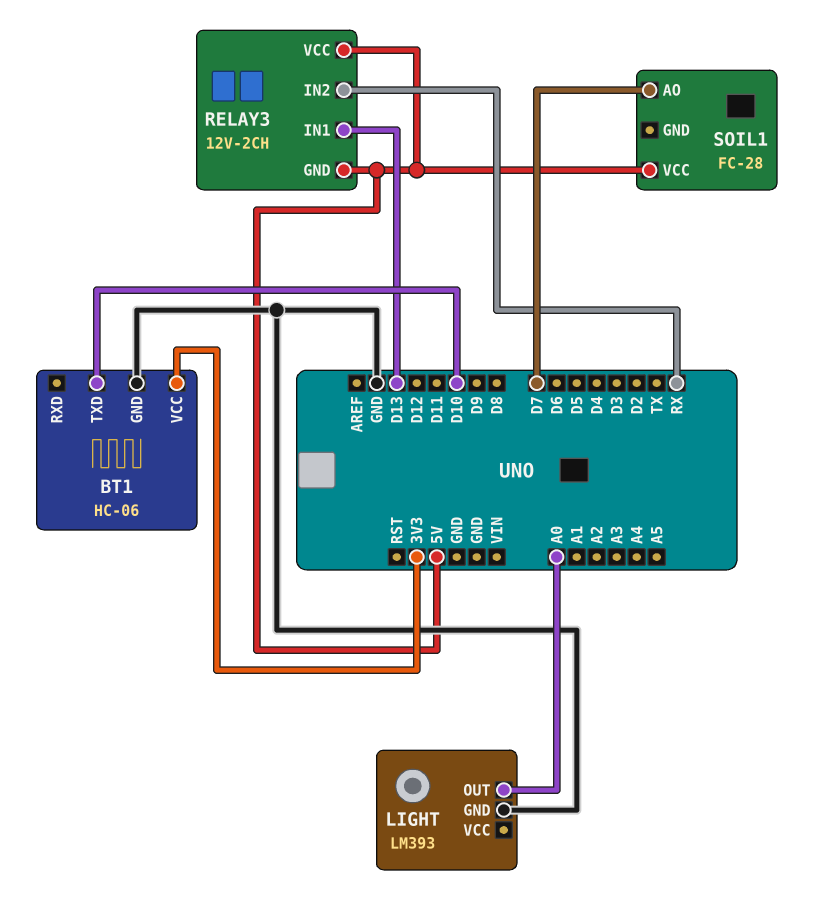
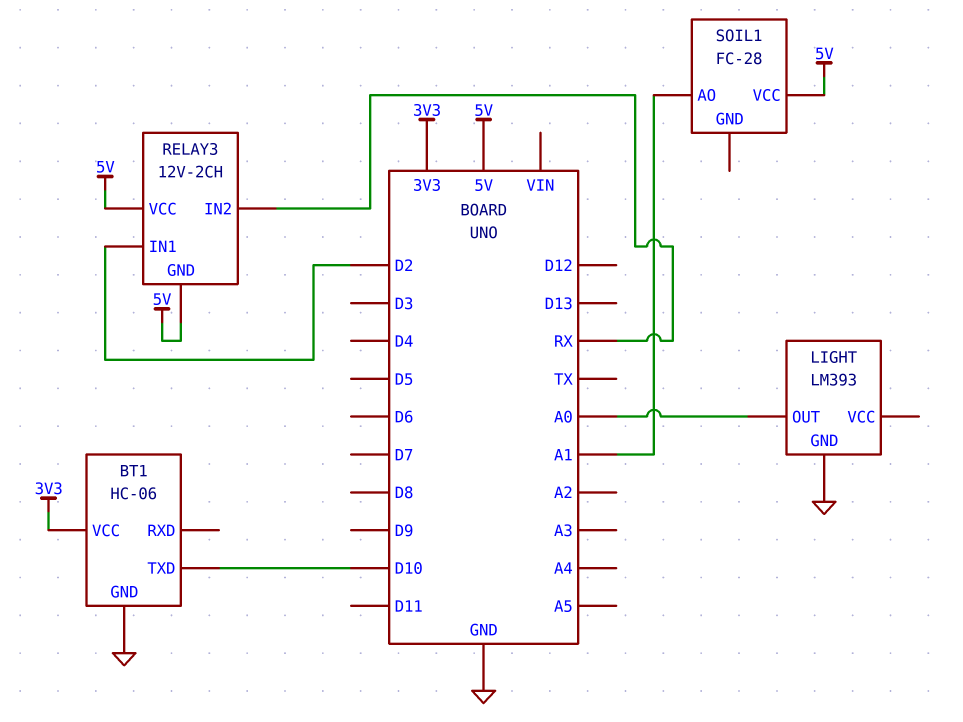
RELAY3 pin IN1: D13 -> D2
SOIL1 pin AO: D7 -> A1

